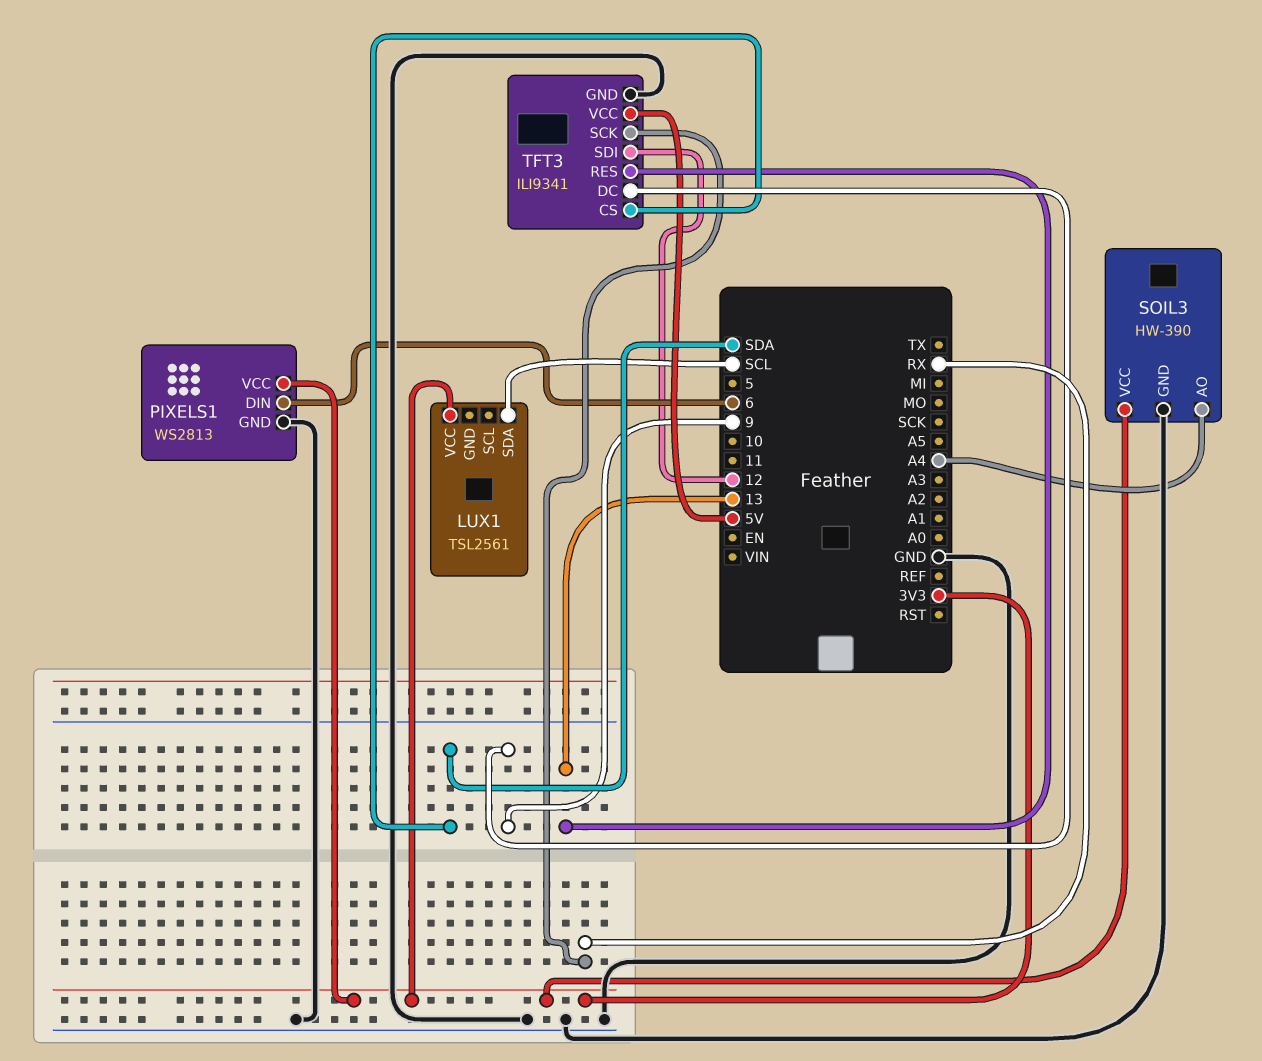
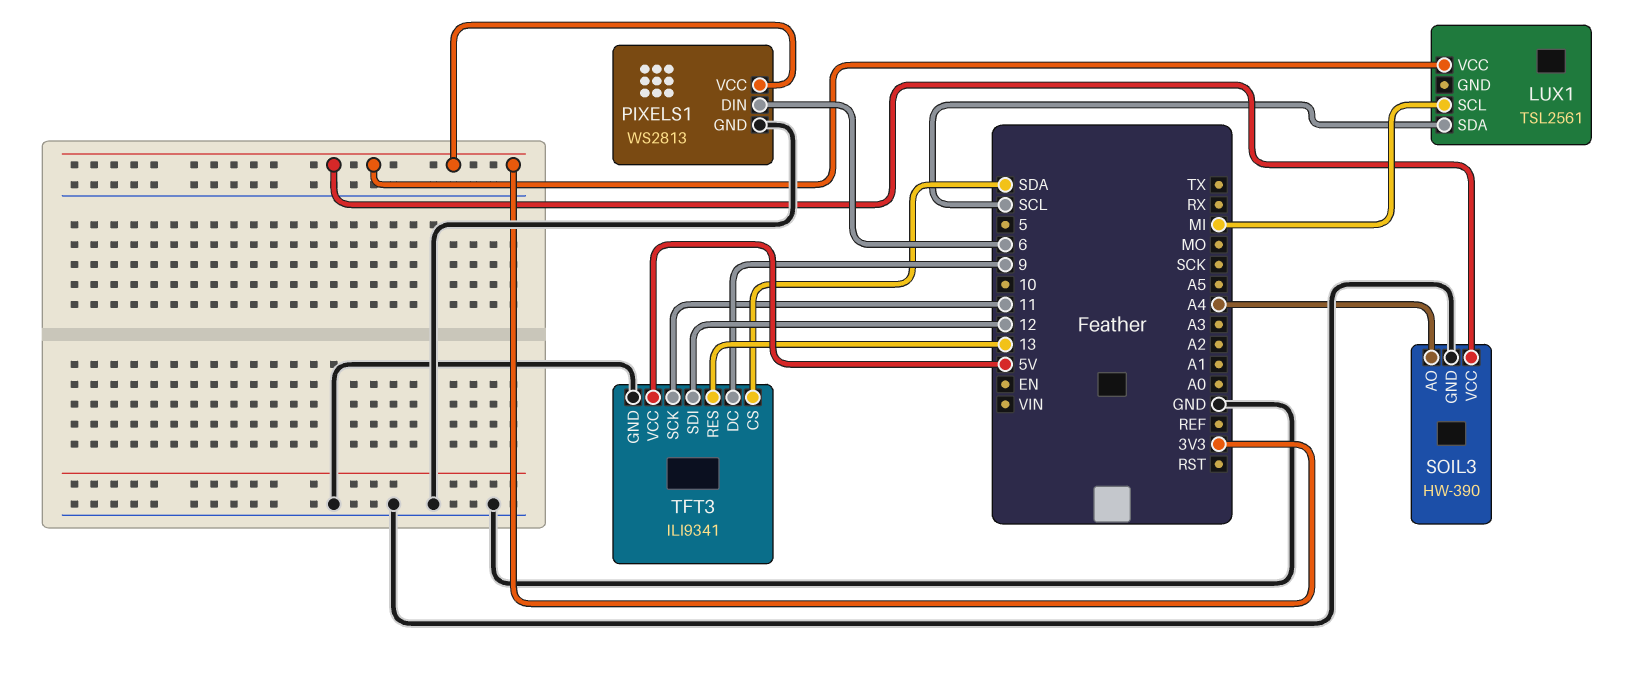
LUX1 pin SCL: none -> MI
TFT3 pin SCK: RX -> 11

